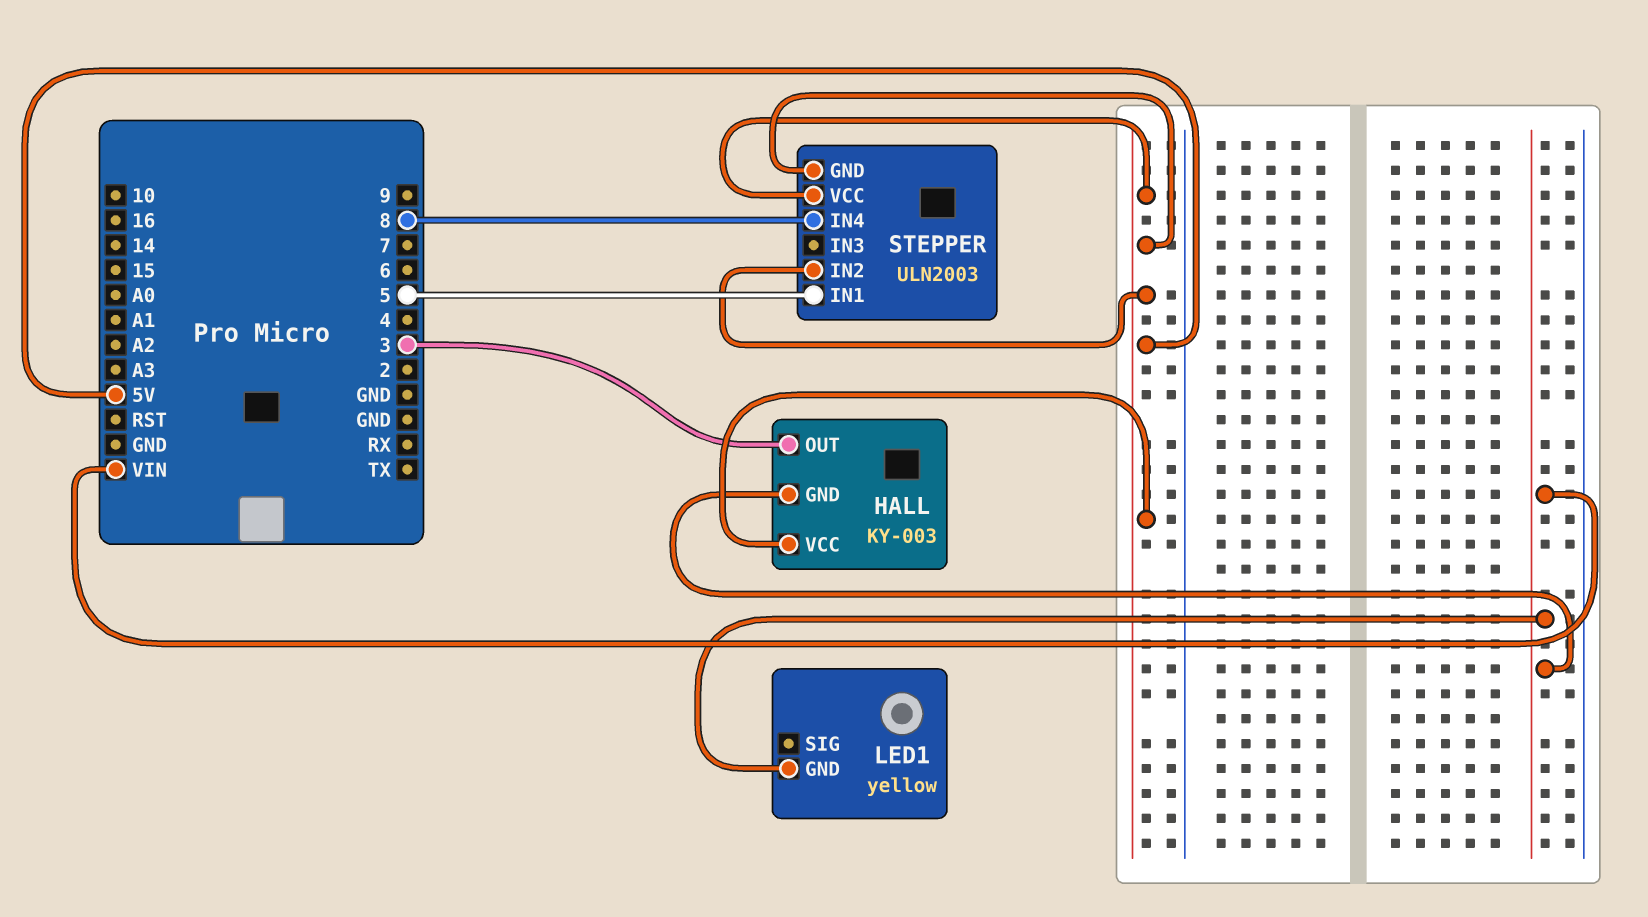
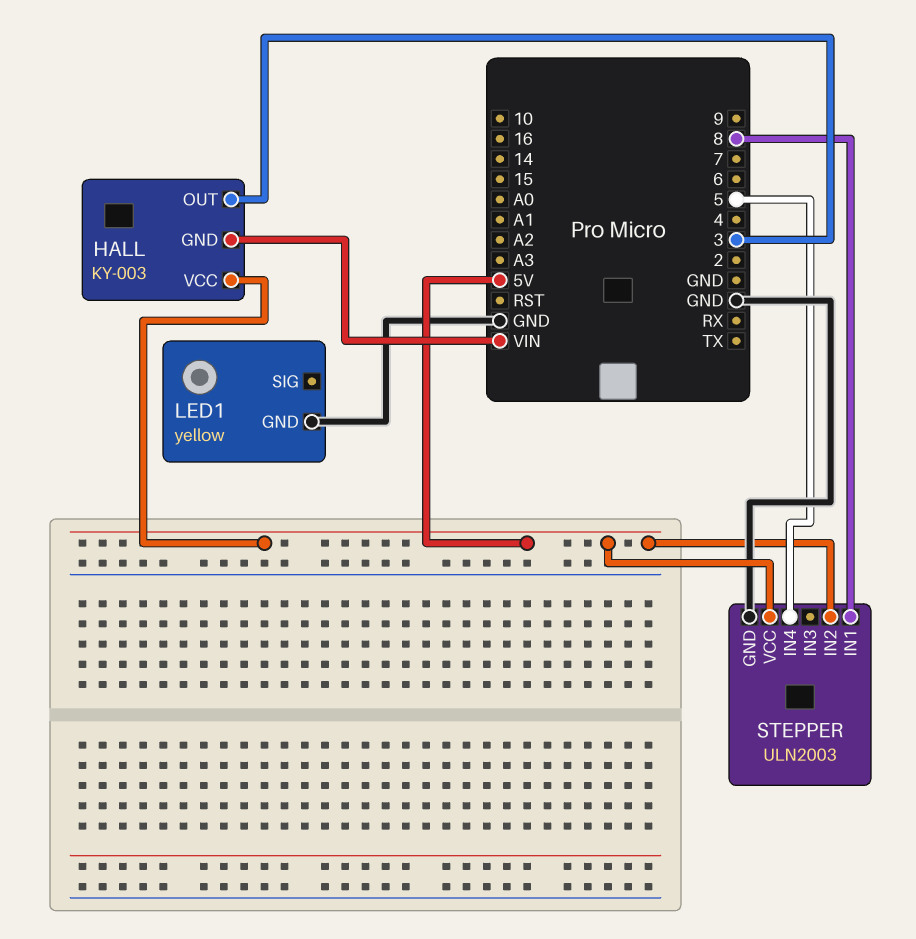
LED1 pin GND: VIN -> GND
STEPPER pin GND: 5V -> GND
STEPPER pin IN1: 5 -> 8
STEPPER pin IN4: 8 -> 5

